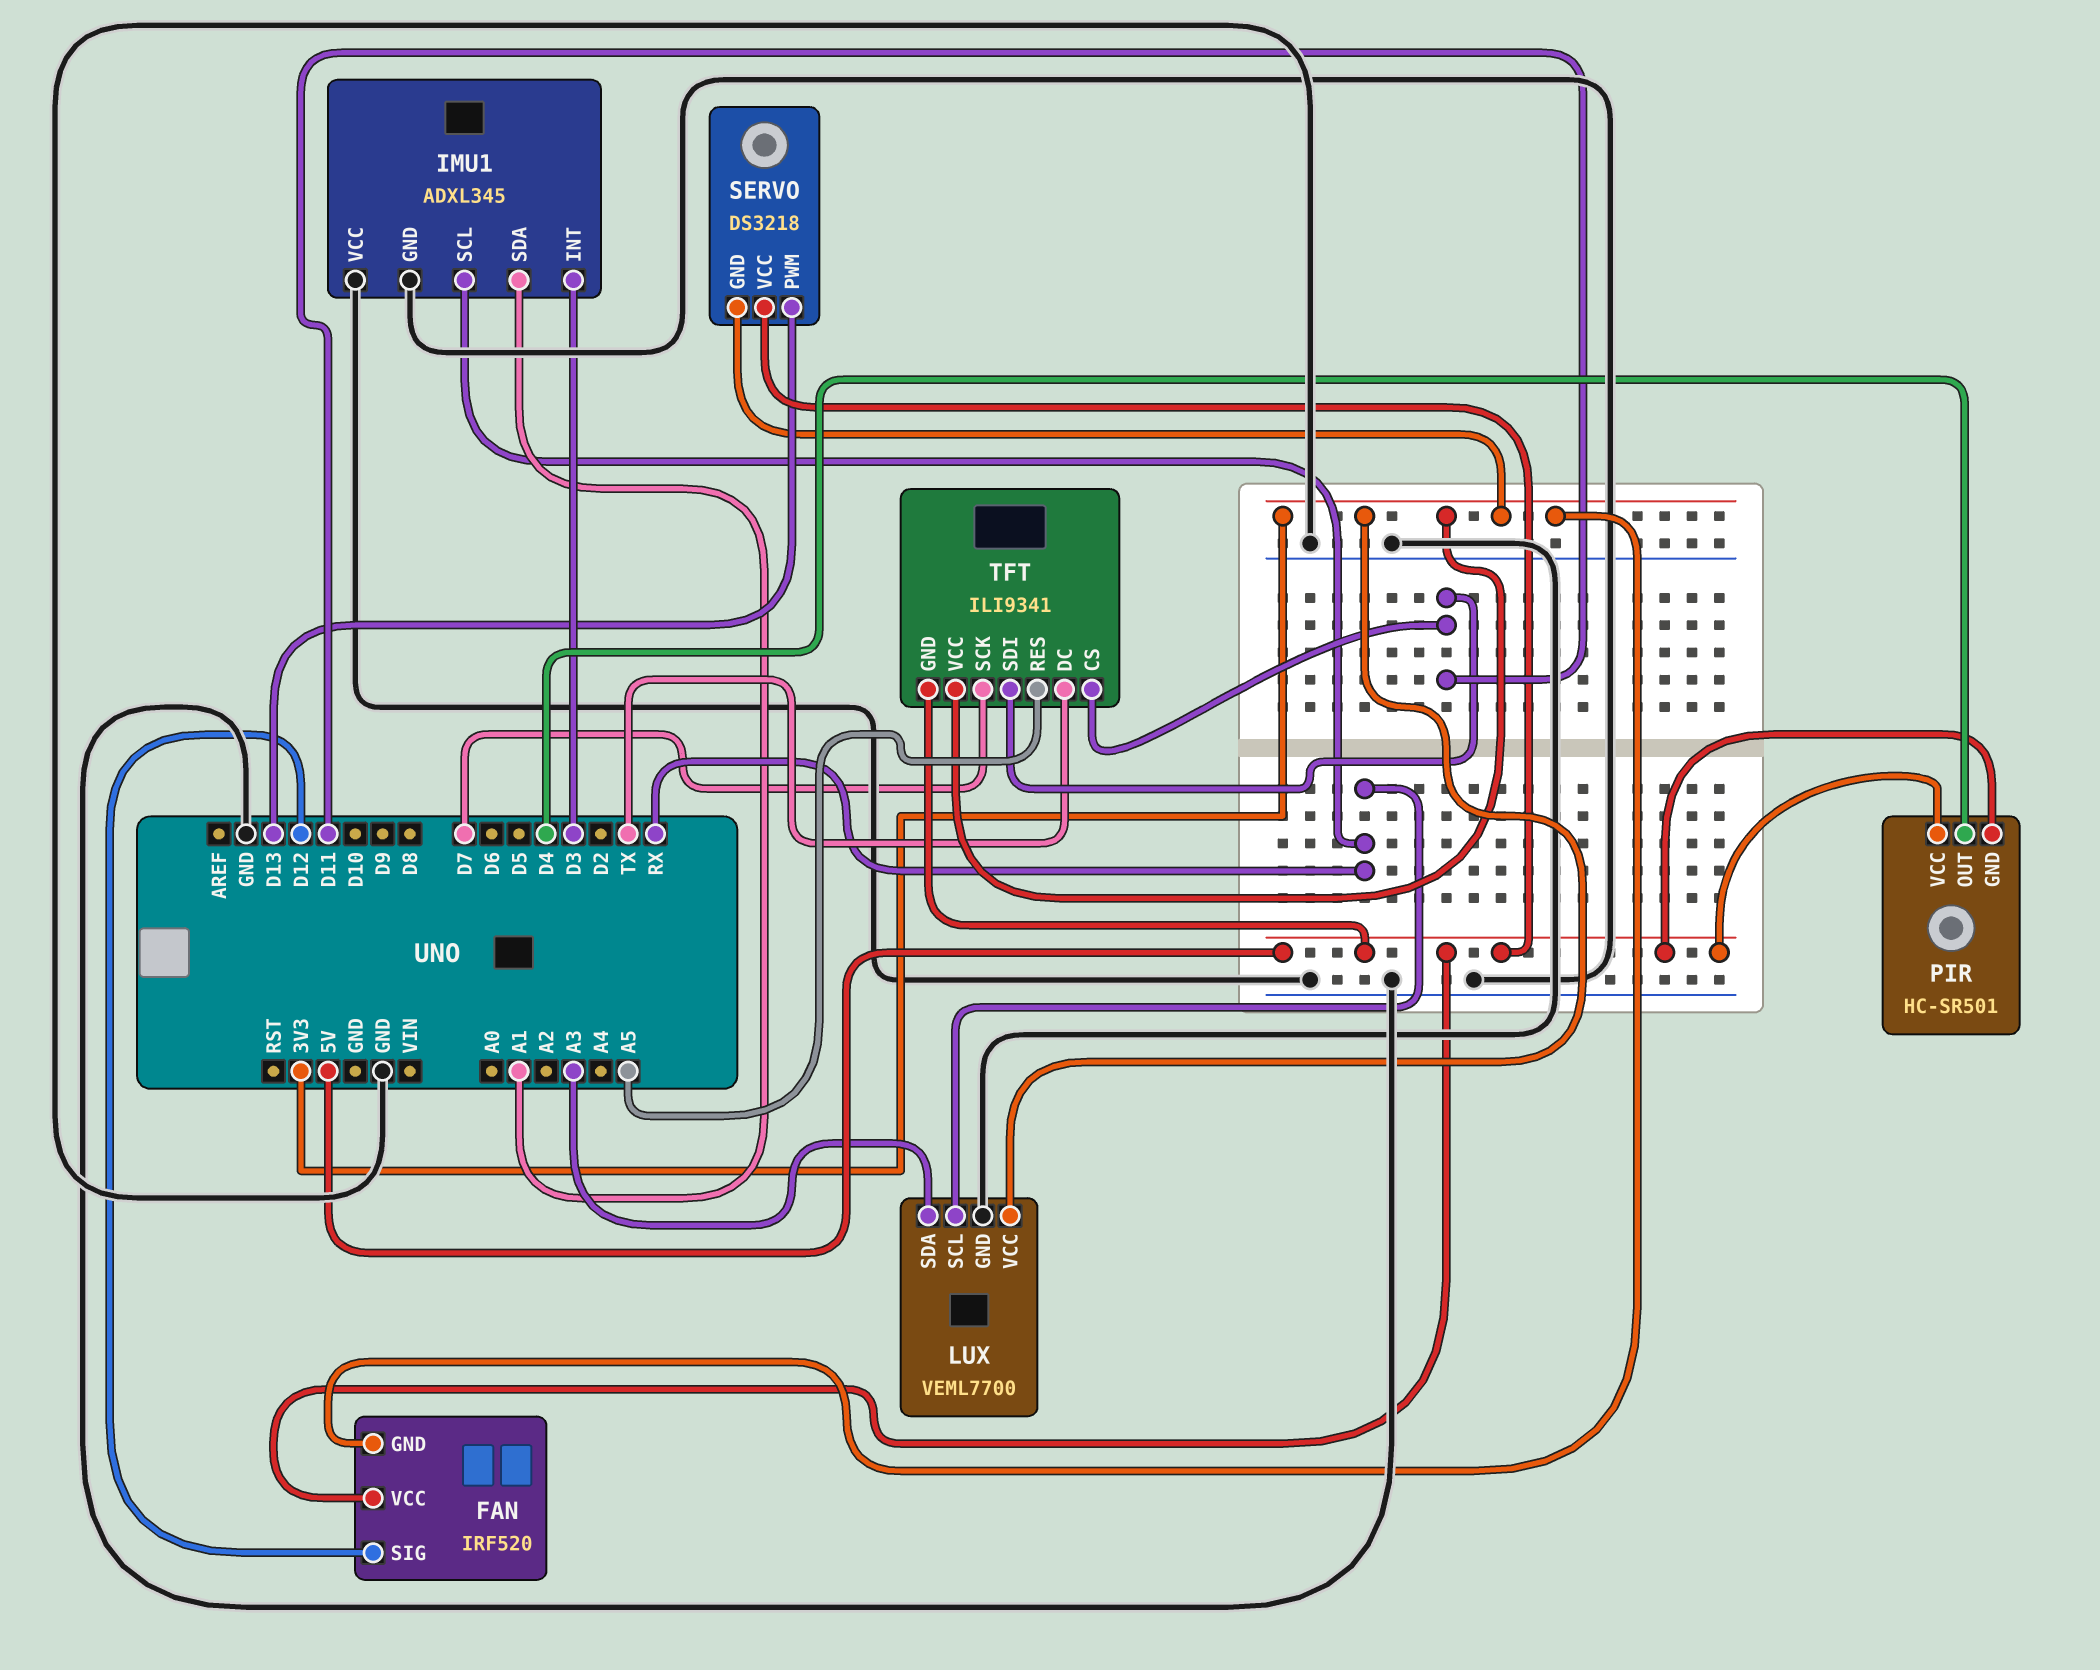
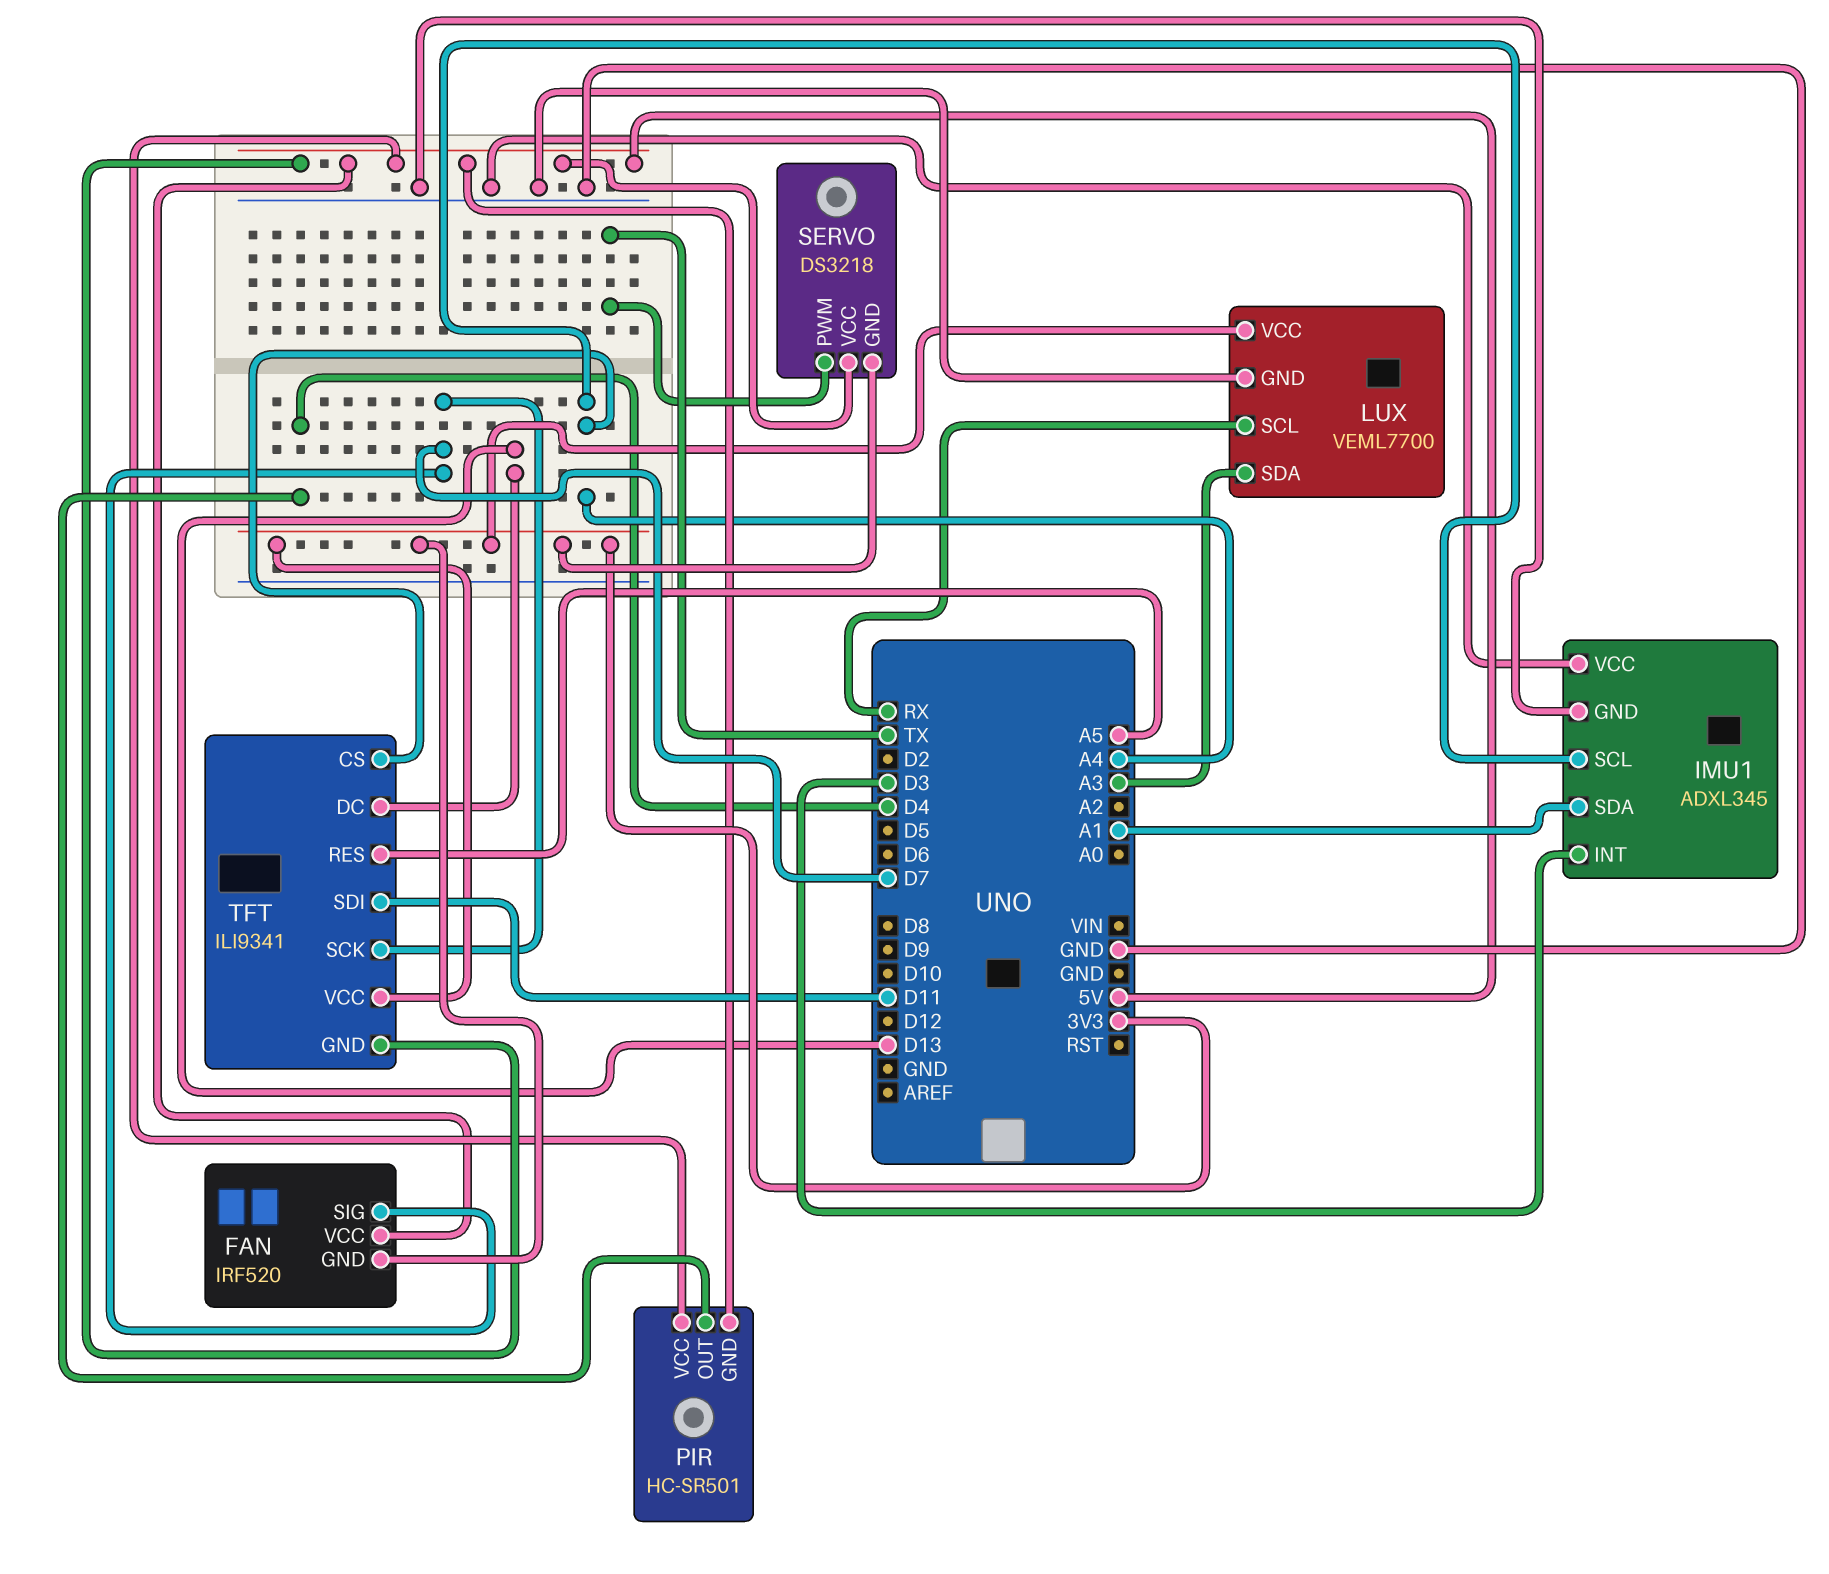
FAN pin SIG: D12 -> D7
IMU1 pin SCL: RX -> A4
SERVO pin PWM: D13 -> TX
TFT pin CS: D11 -> A4
TFT pin DC: TX -> D13

